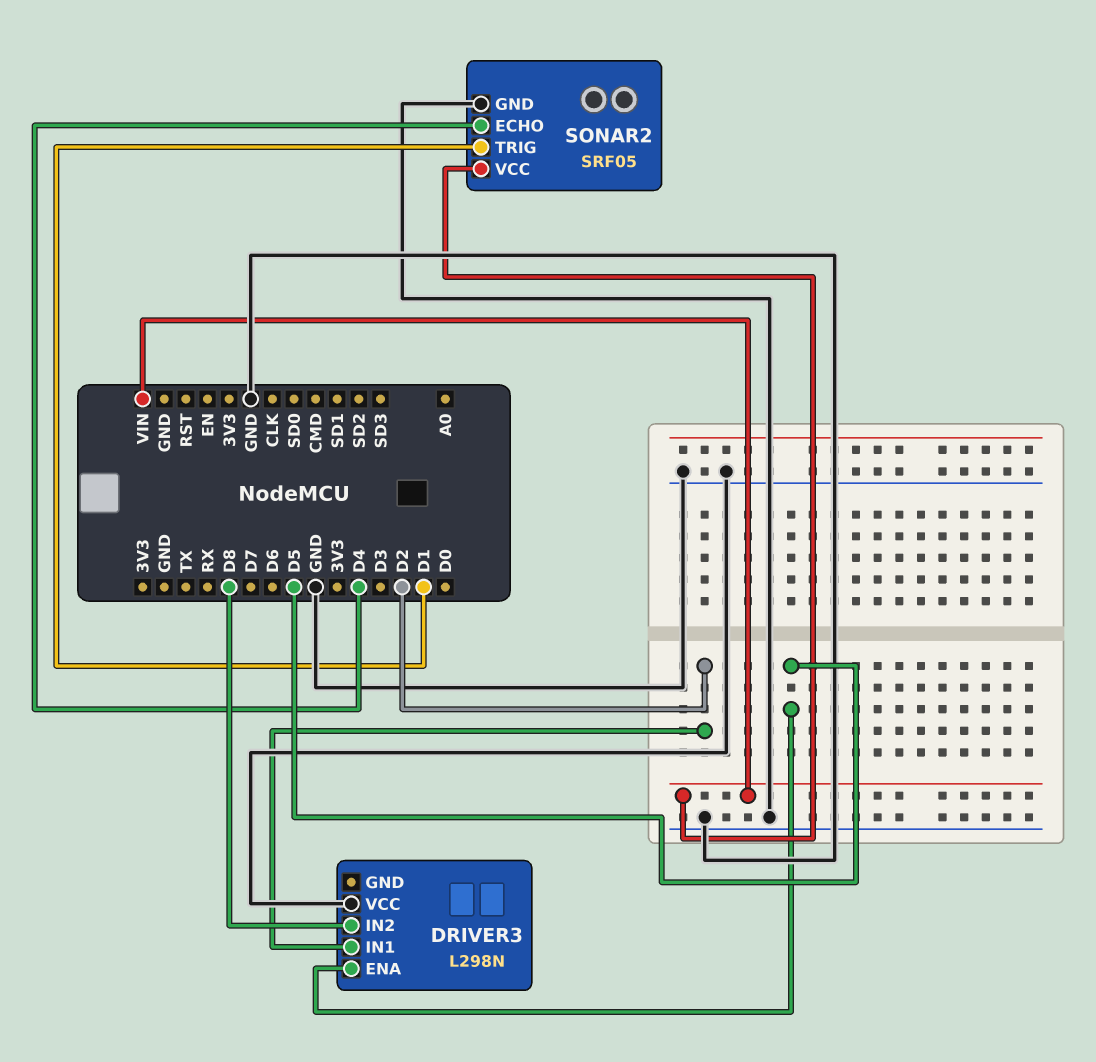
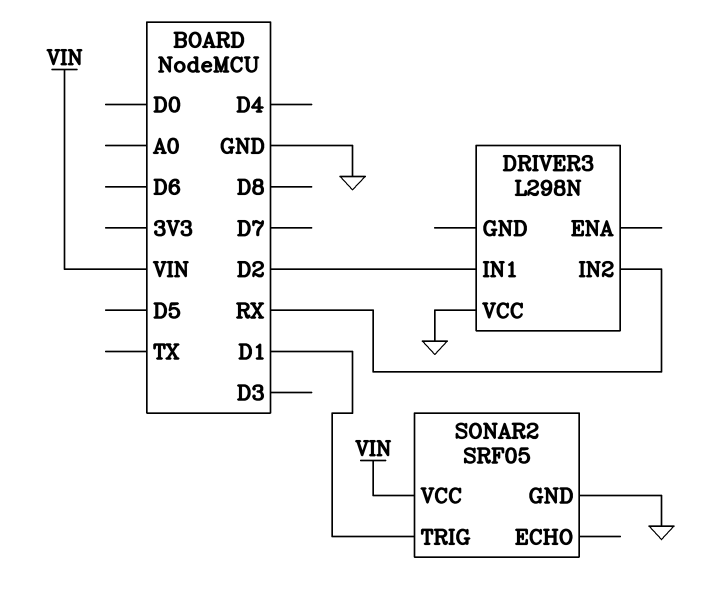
DRIVER3 pin ENA: D5 -> none
DRIVER3 pin IN2: D8 -> RX
SONAR2 pin ECHO: D4 -> none

